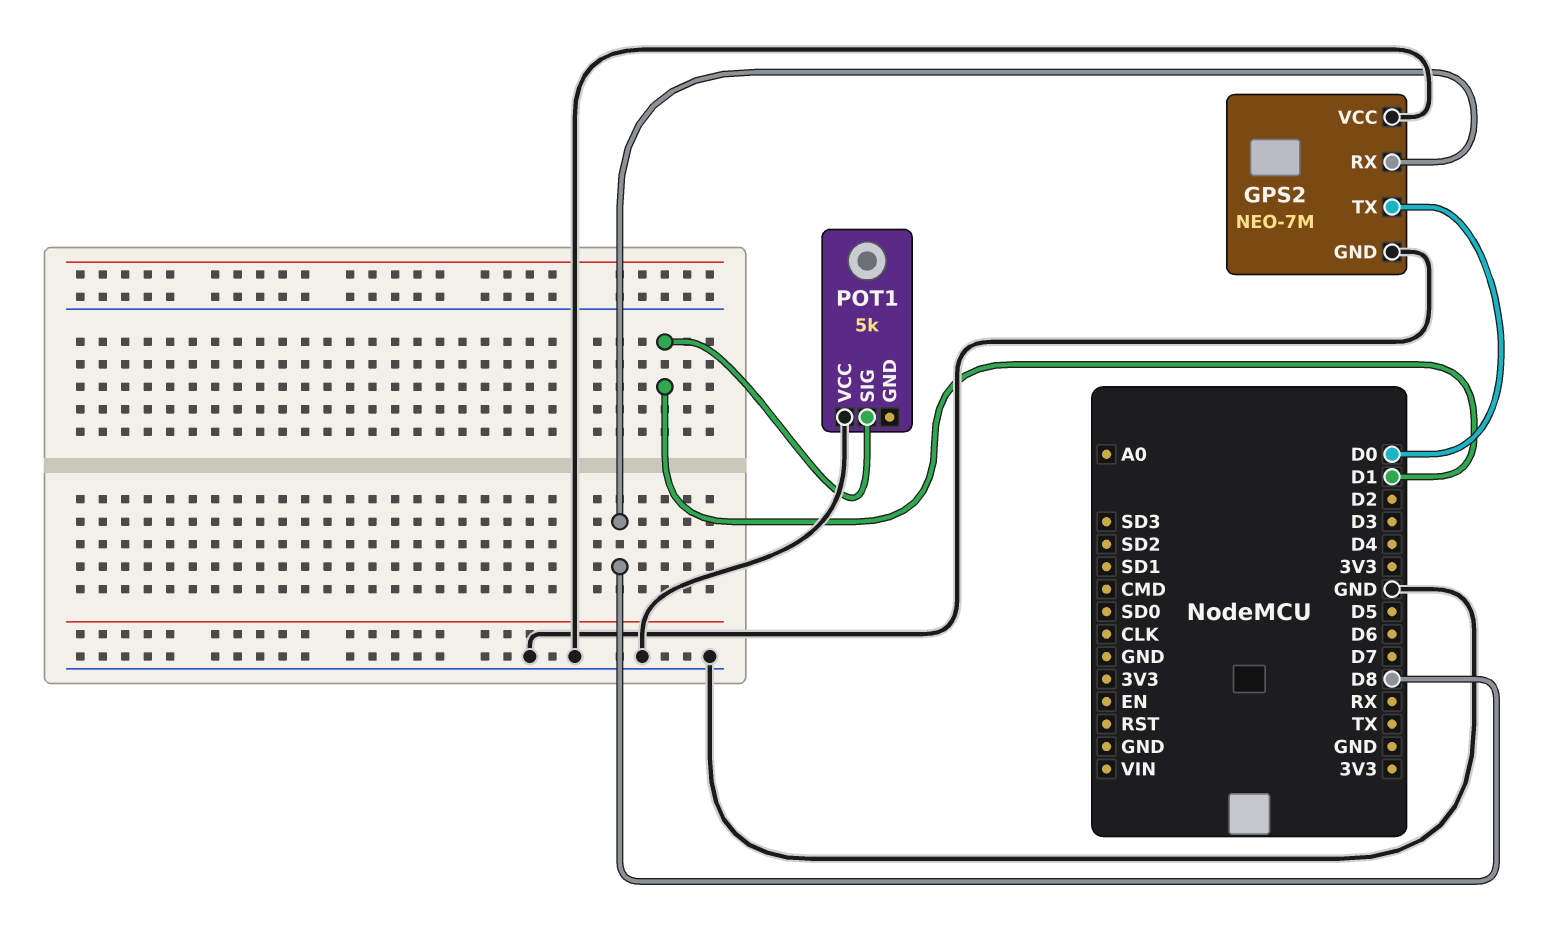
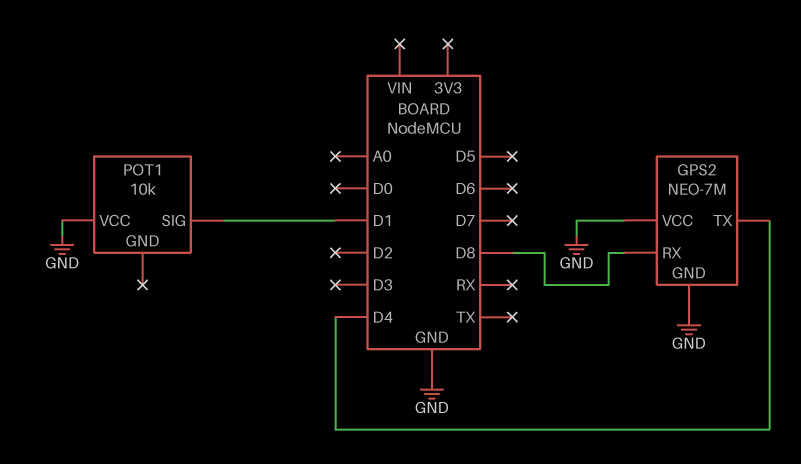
GPS2 pin TX: D0 -> D4
POT1: 5k -> 10k

